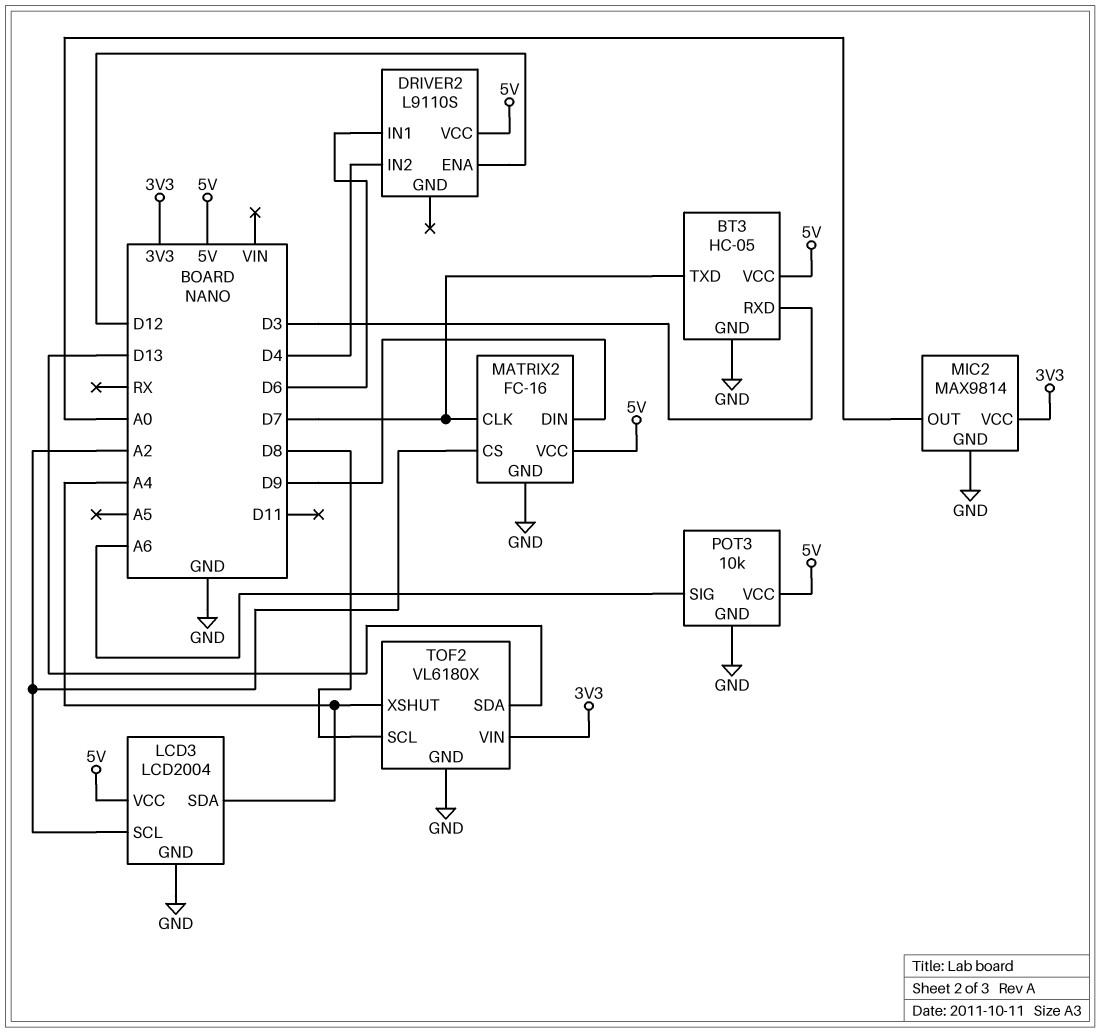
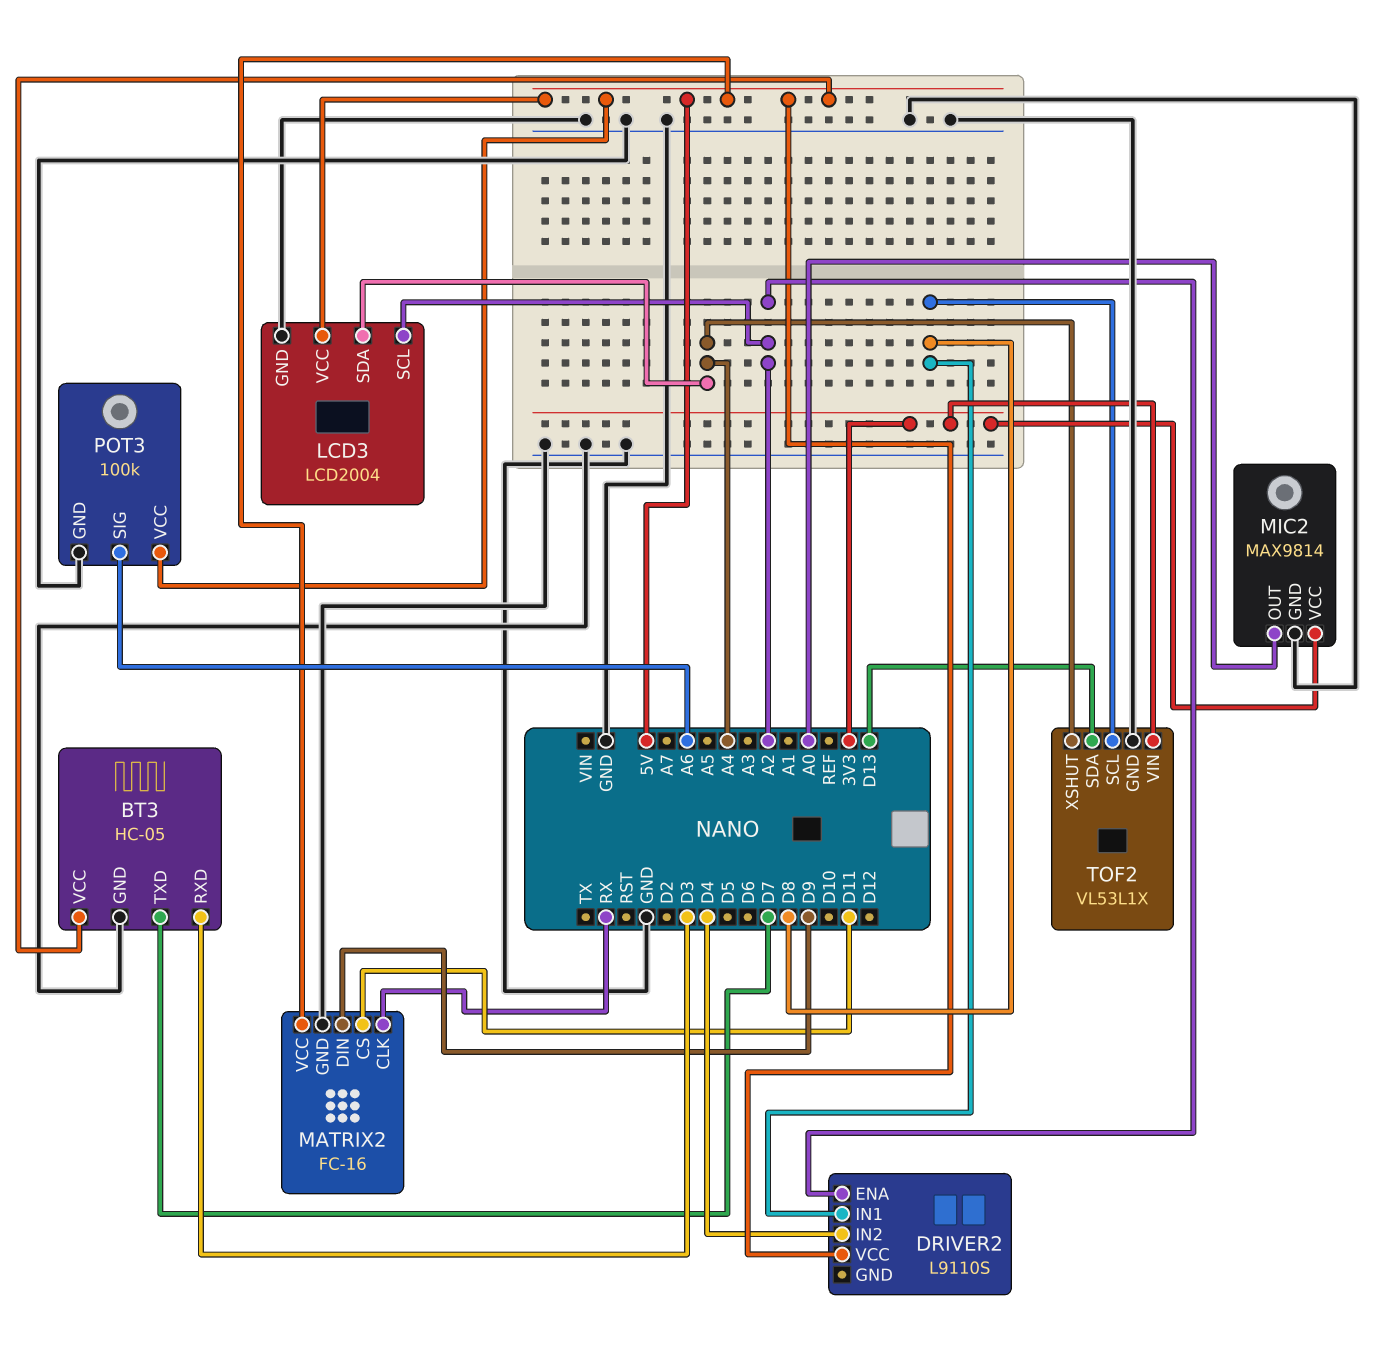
DRIVER2 pin ENA: D12 -> A2
DRIVER2 pin IN1: D6 -> D8
MATRIX2 pin CLK: D7 -> RX
MATRIX2 pin CS: A2 -> D11
POT3: 10k -> 100k
TOF2: VL6180X -> VL53L1X

